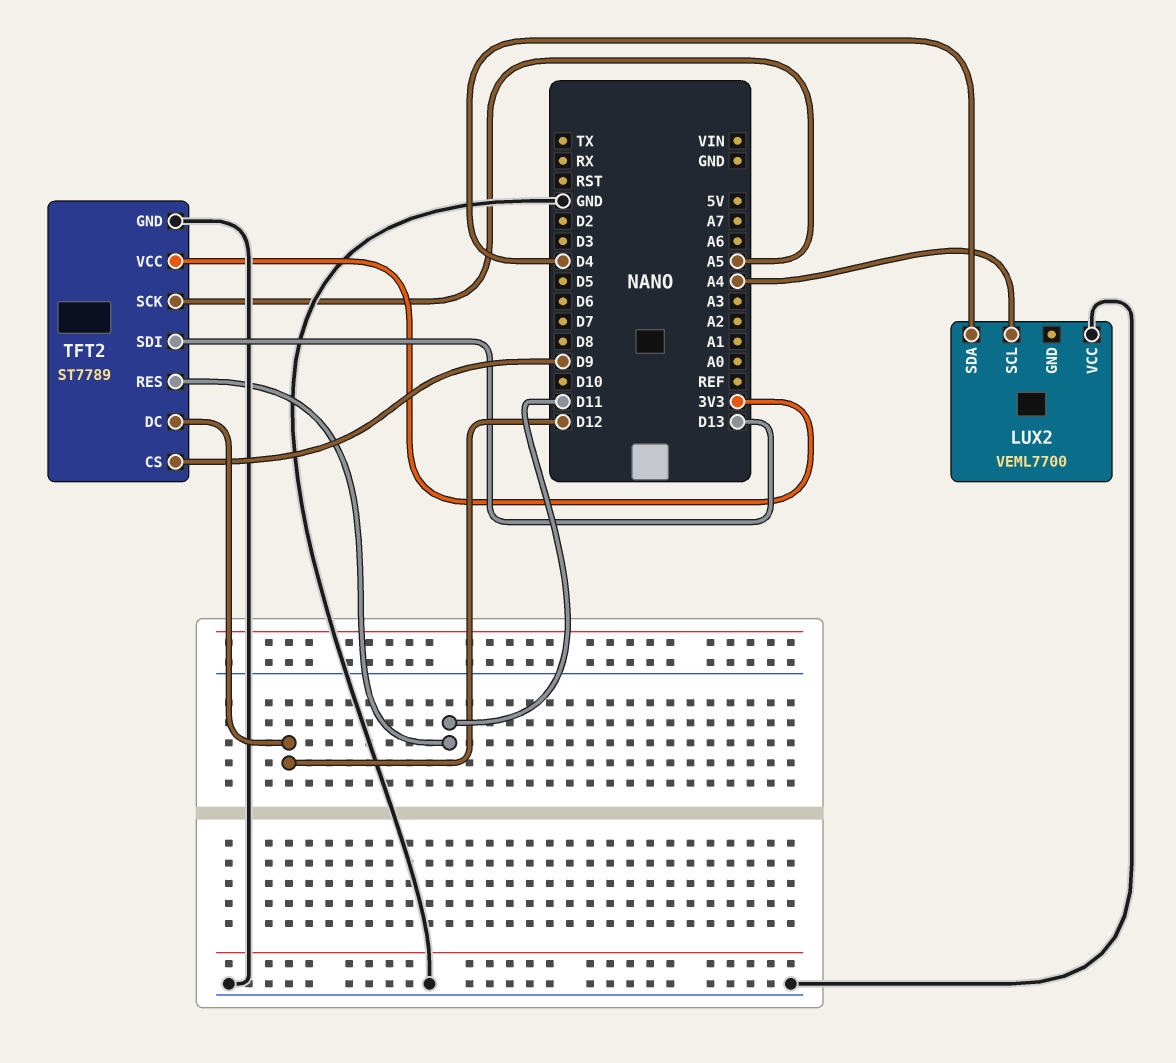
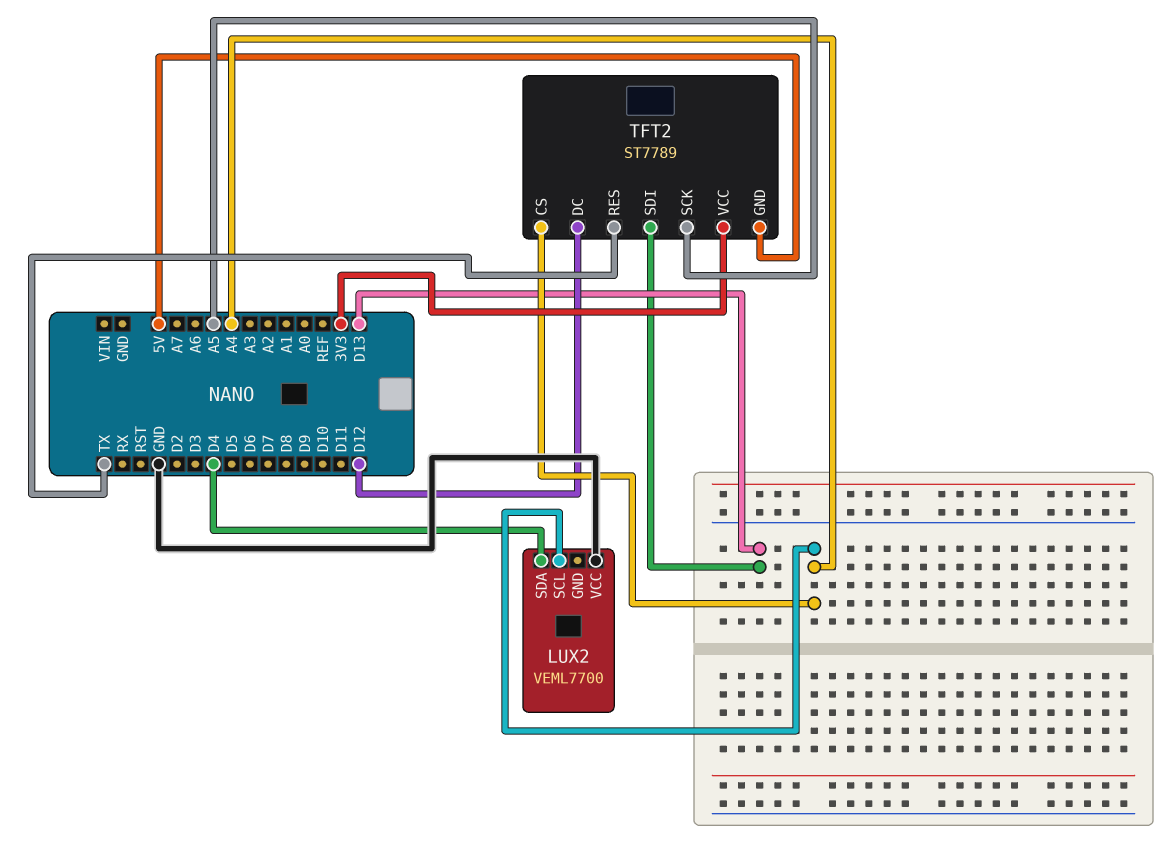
TFT2 pin CS: D9 -> A4
TFT2 pin GND: GND -> 5V
TFT2 pin RES: D11 -> TX

